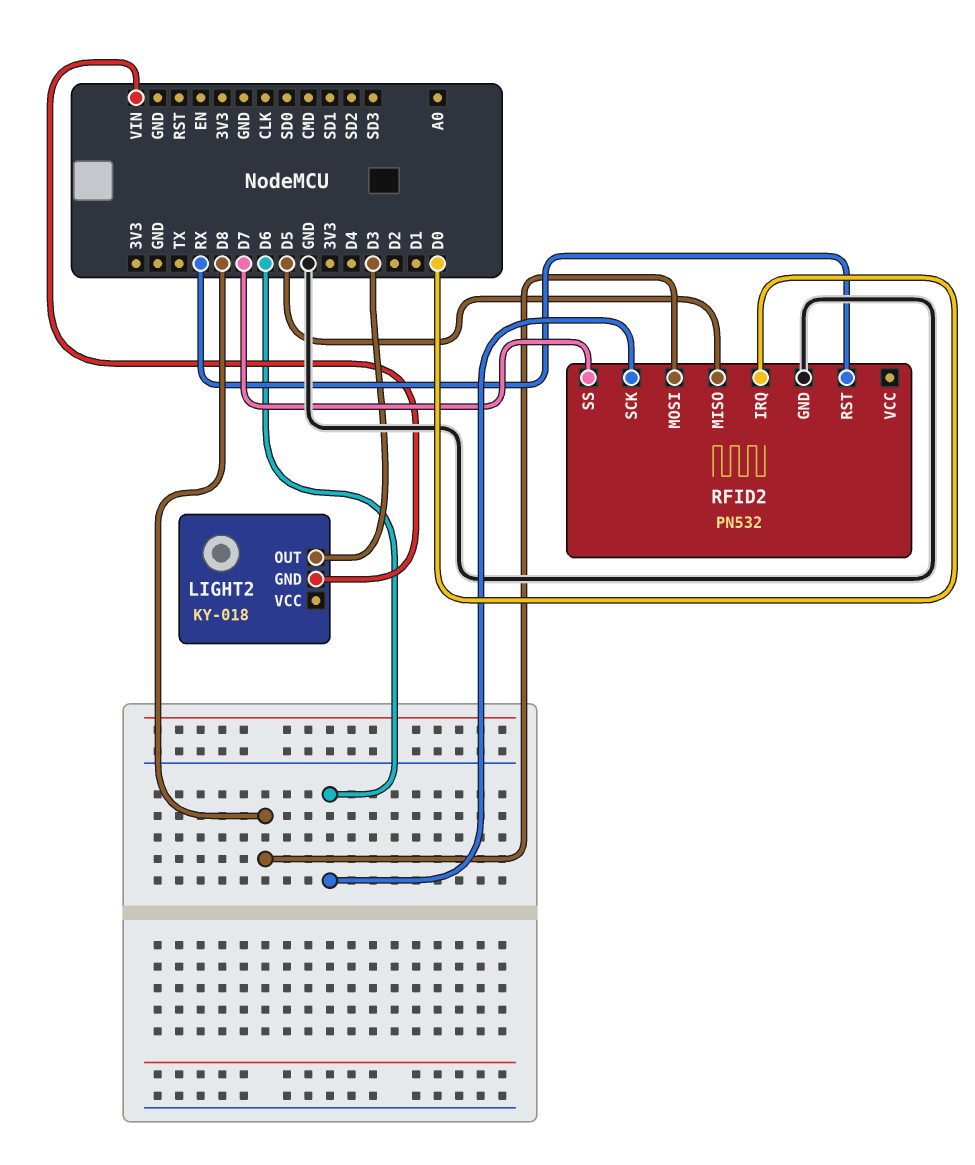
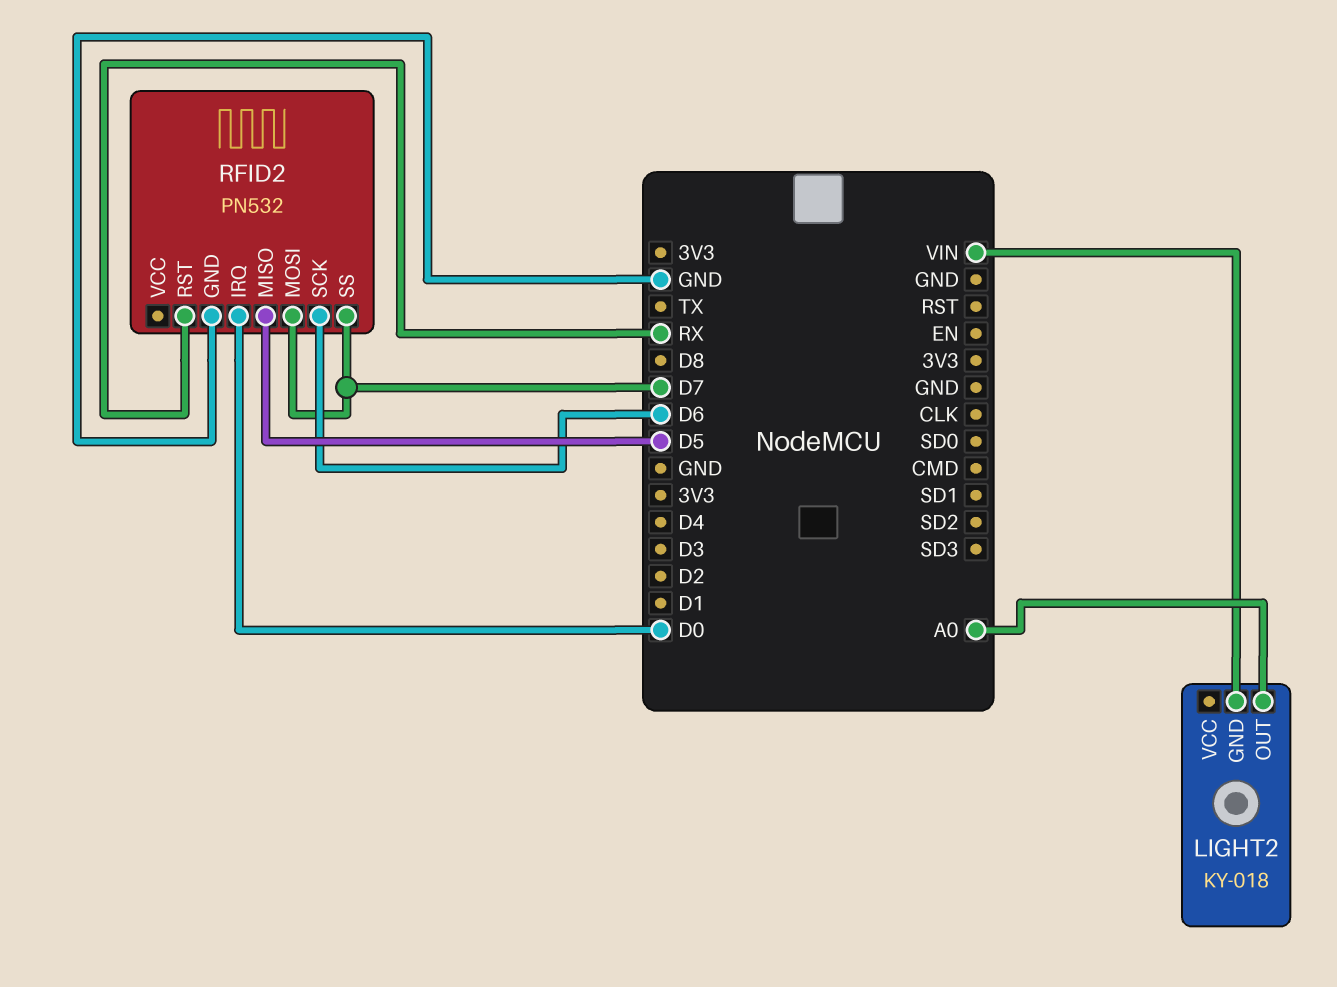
LIGHT2 pin OUT: D3 -> A0
RFID2 pin MOSI: D8 -> D7

